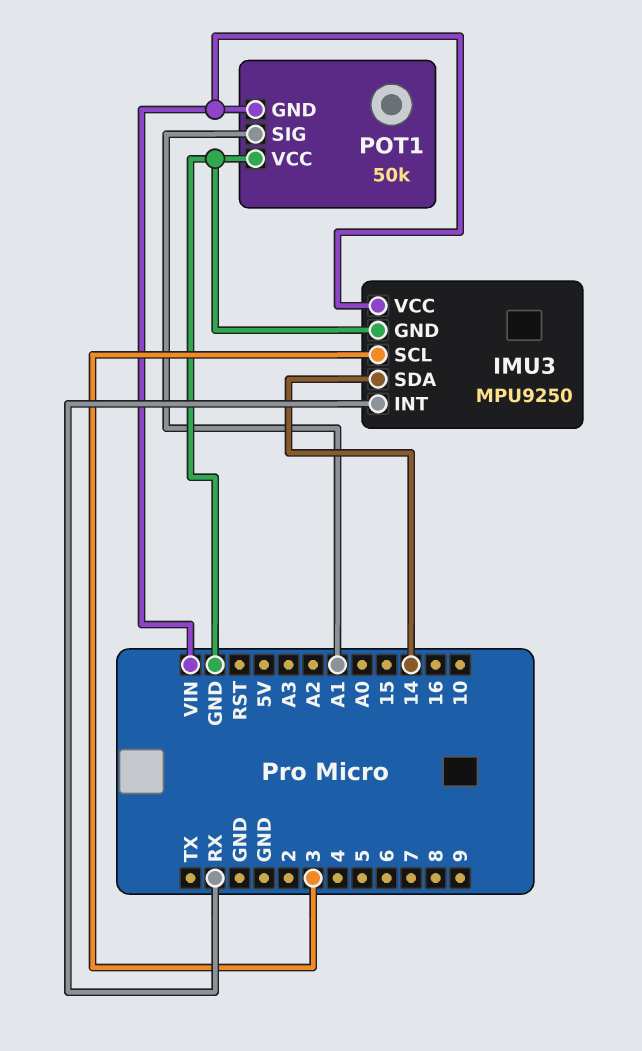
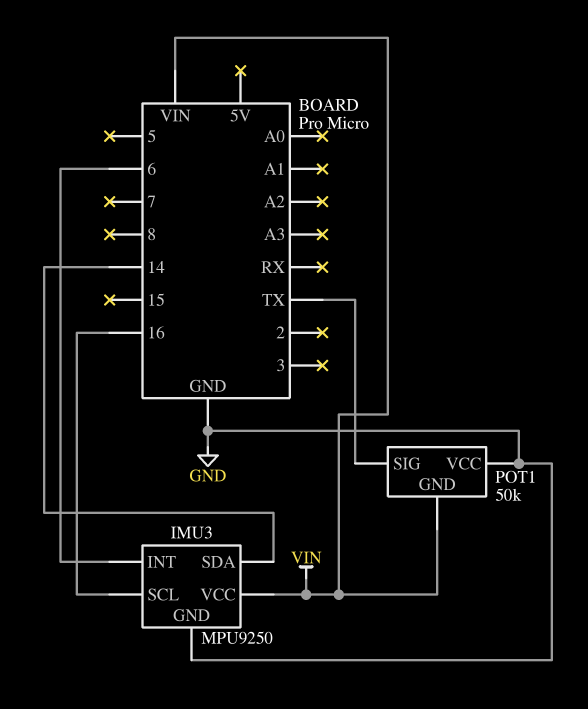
IMU3 pin INT: RX -> 6
IMU3 pin SCL: 3 -> 16
POT1 pin SIG: A1 -> TX

